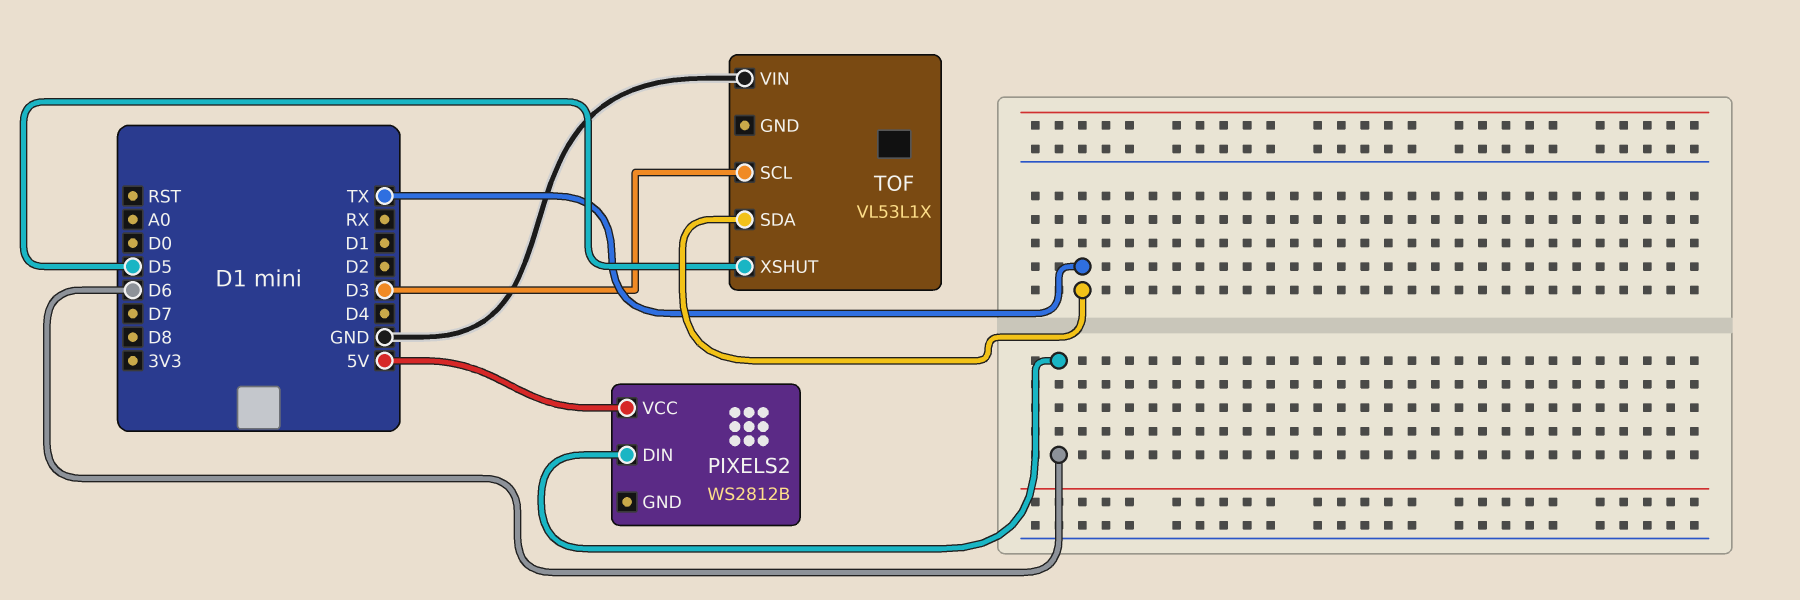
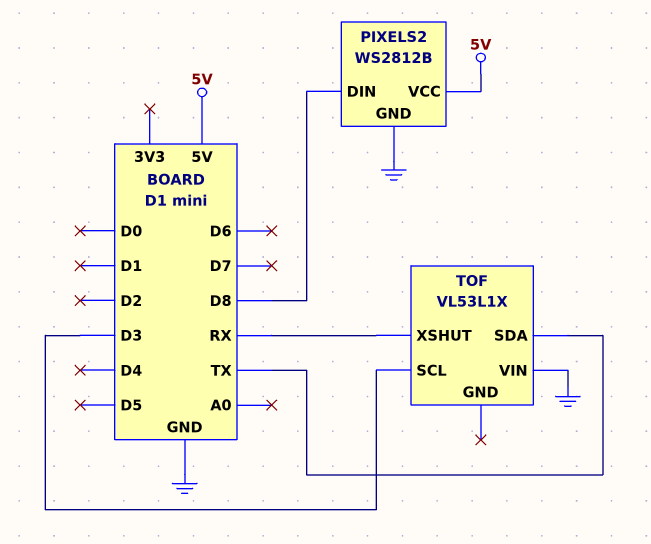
PIXELS2 pin DIN: D6 -> D8
PIXELS2 pin GND: none -> GND
TOF pin XSHUT: D5 -> RX

